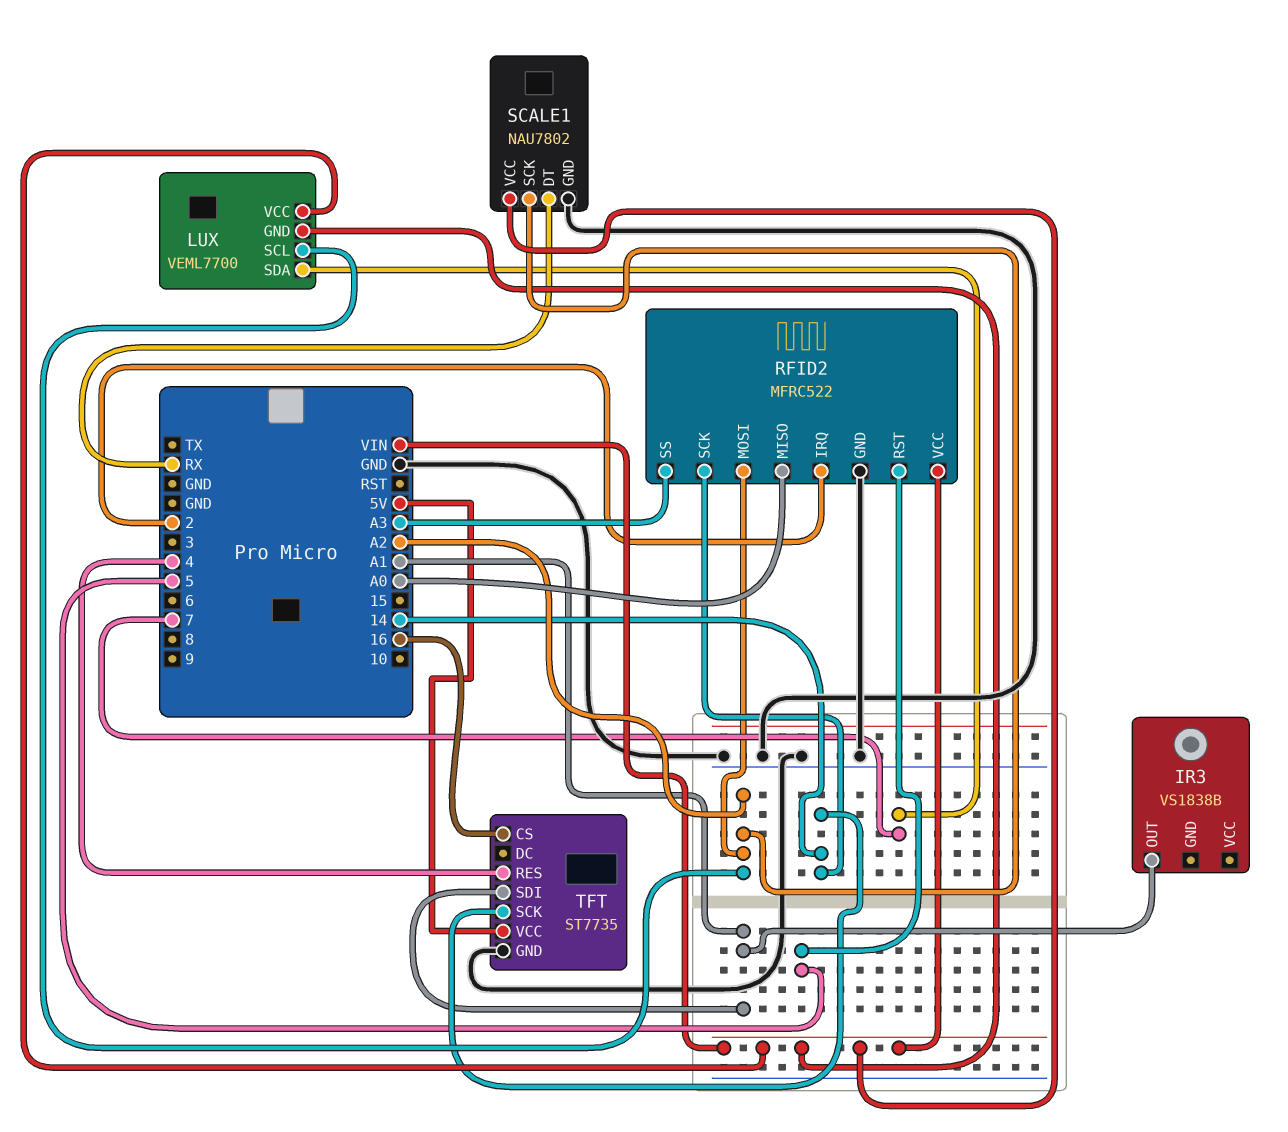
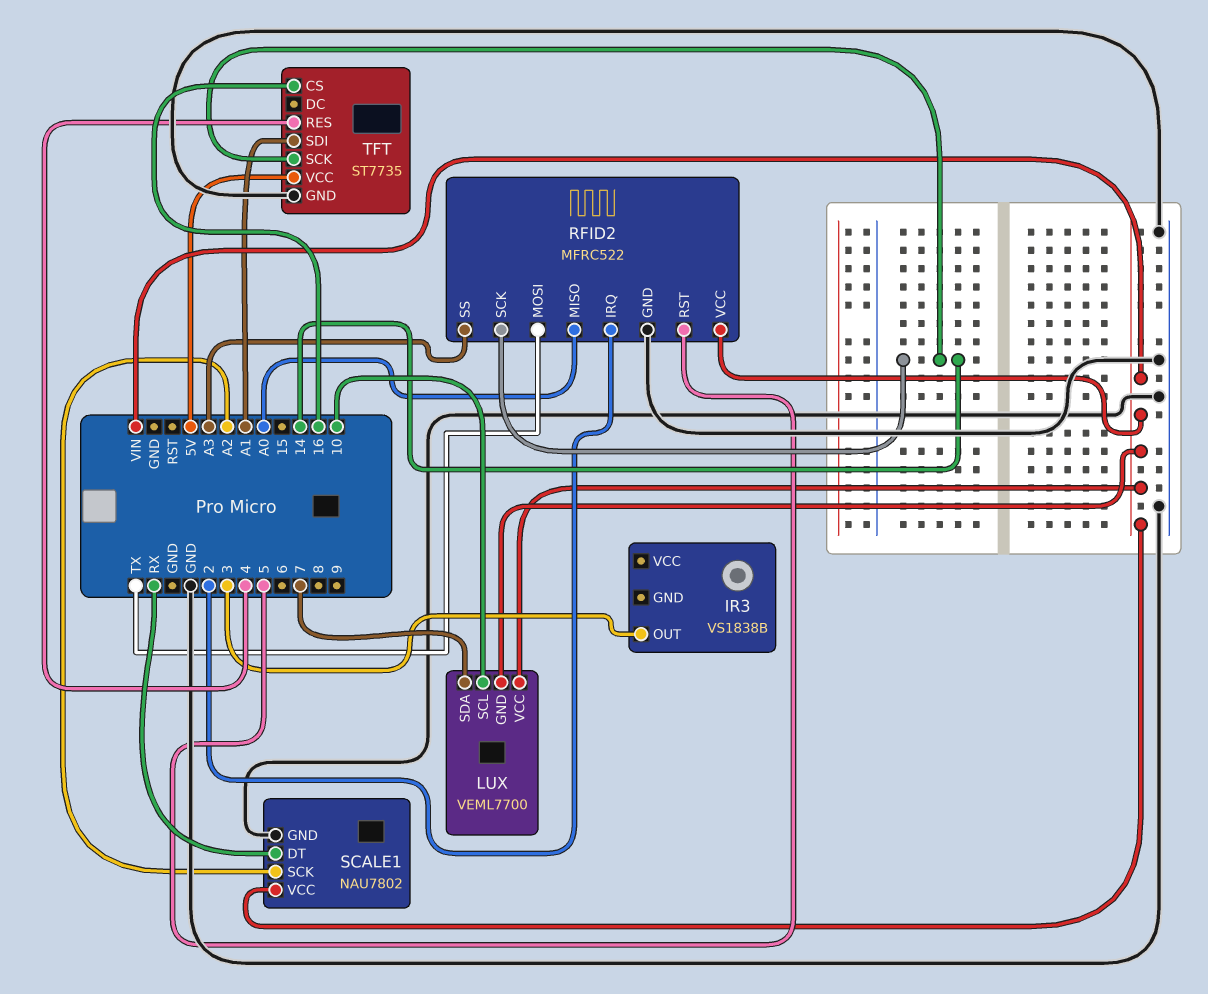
IR3 pin OUT: A1 -> 3
LUX pin SCL: A2 -> 10
RFID2 pin MOSI: A2 -> TX

